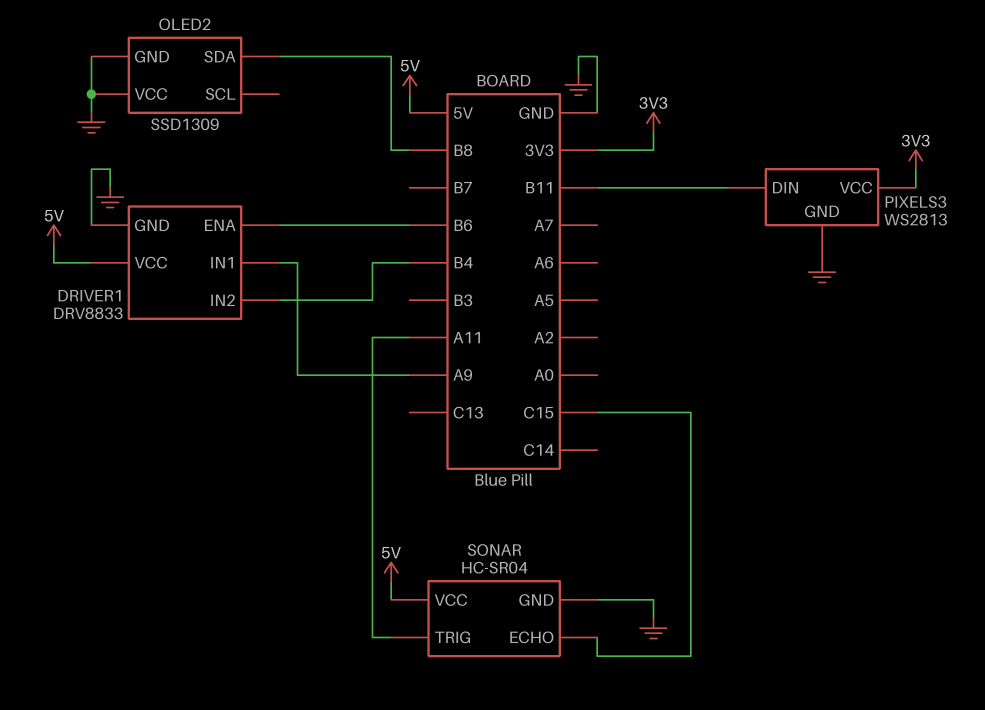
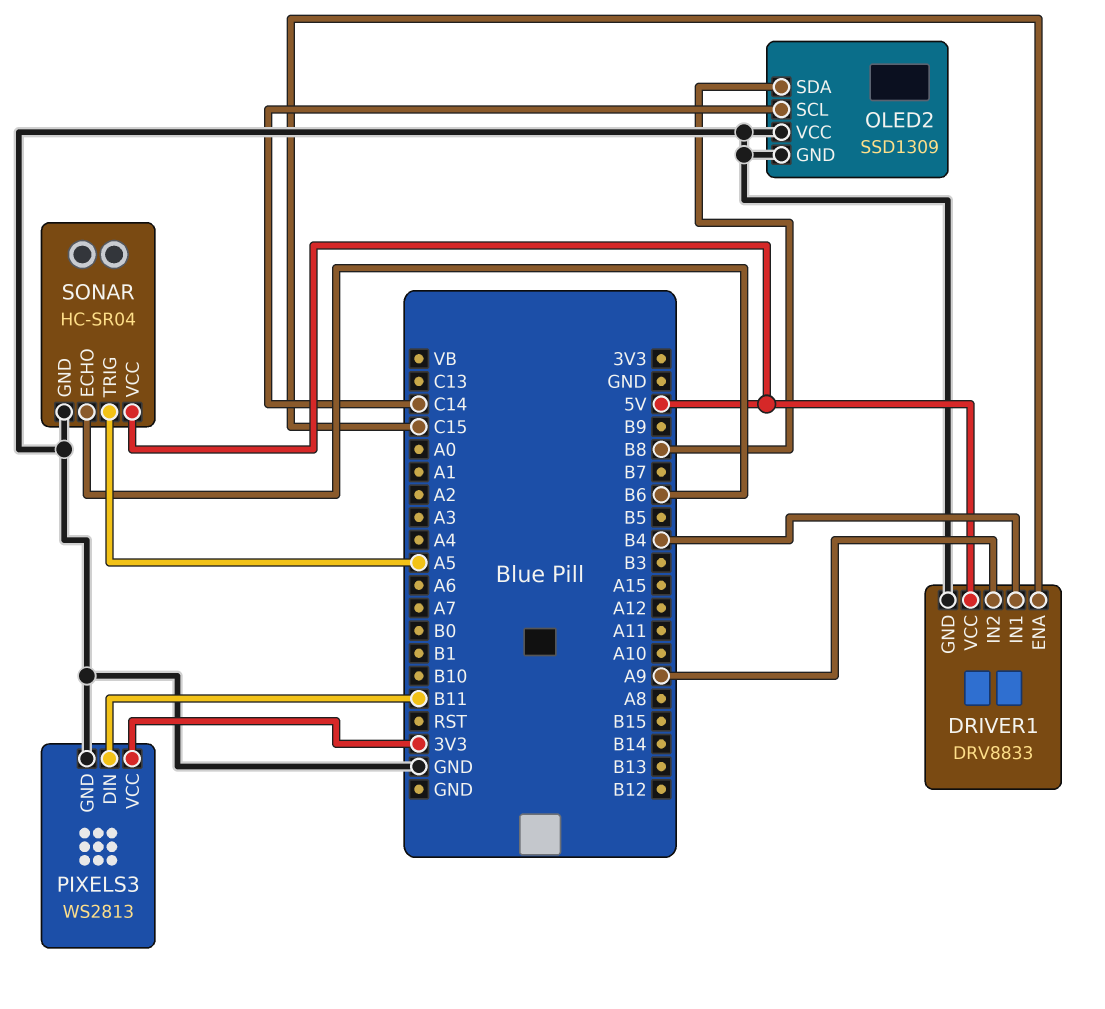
DRIVER1 pin ENA: B6 -> C15
DRIVER1 pin IN1: A9 -> B4
DRIVER1 pin IN2: B4 -> A9
OLED2 pin SCL: none -> C14
SONAR pin ECHO: C15 -> B6
SONAR pin TRIG: A11 -> A5

